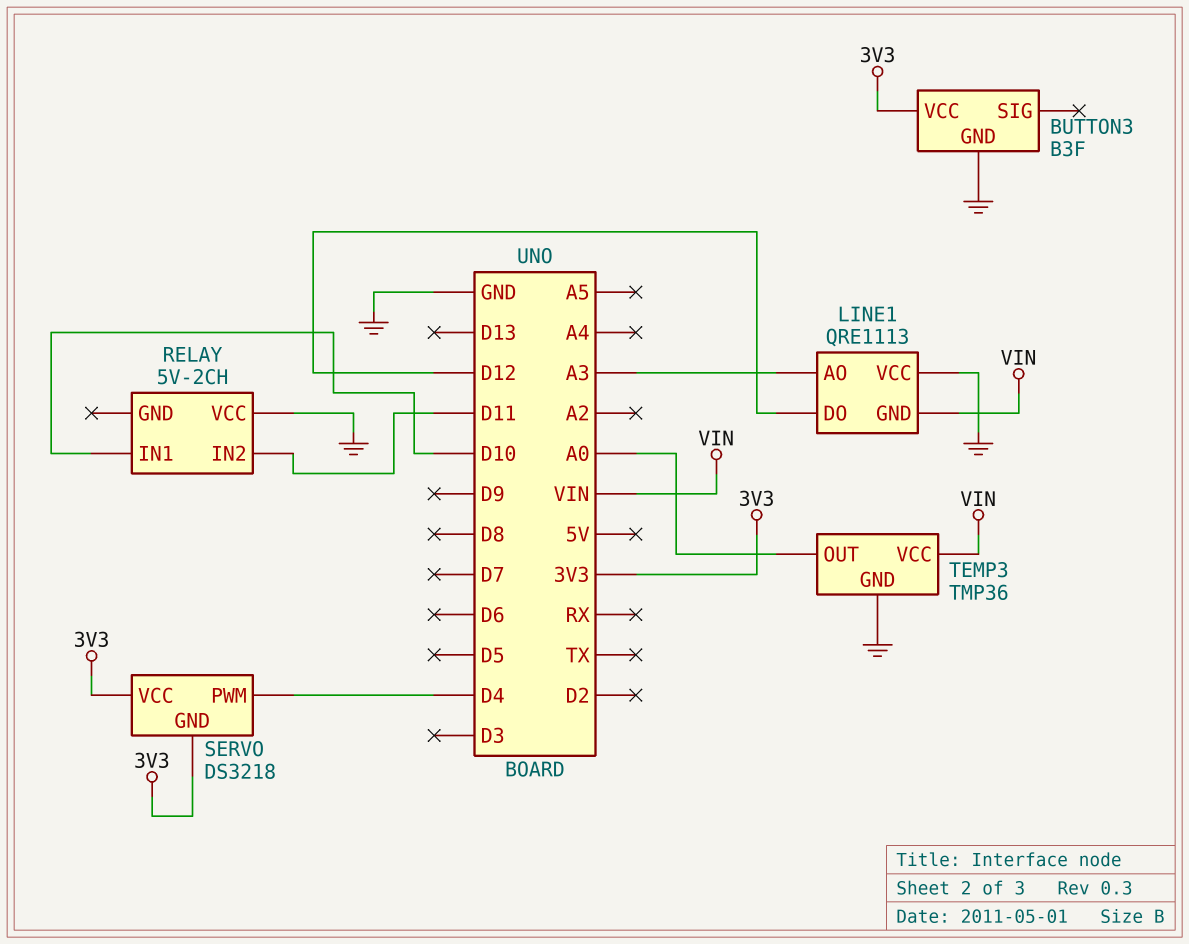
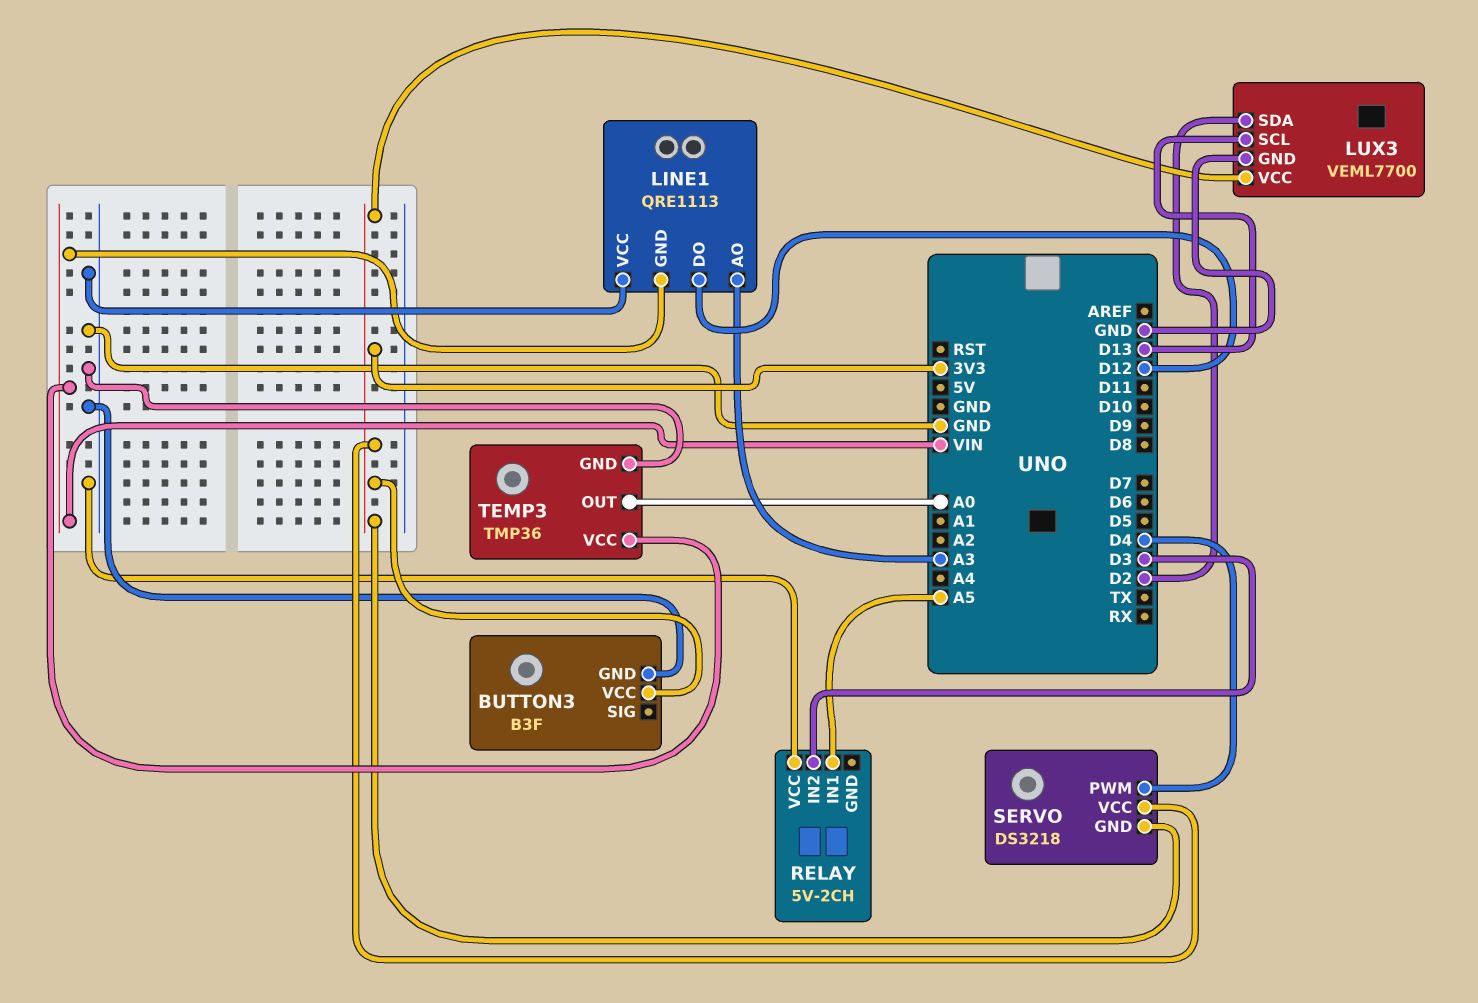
LUX3: none -> VEML7700
LUX3 pin GND: none -> GND
LUX3 pin SCL: none -> D13
LUX3 pin SDA: none -> D2
LUX3 pin VCC: none -> 3V3
RELAY pin IN1: D10 -> A5
RELAY pin IN2: D11 -> D3

